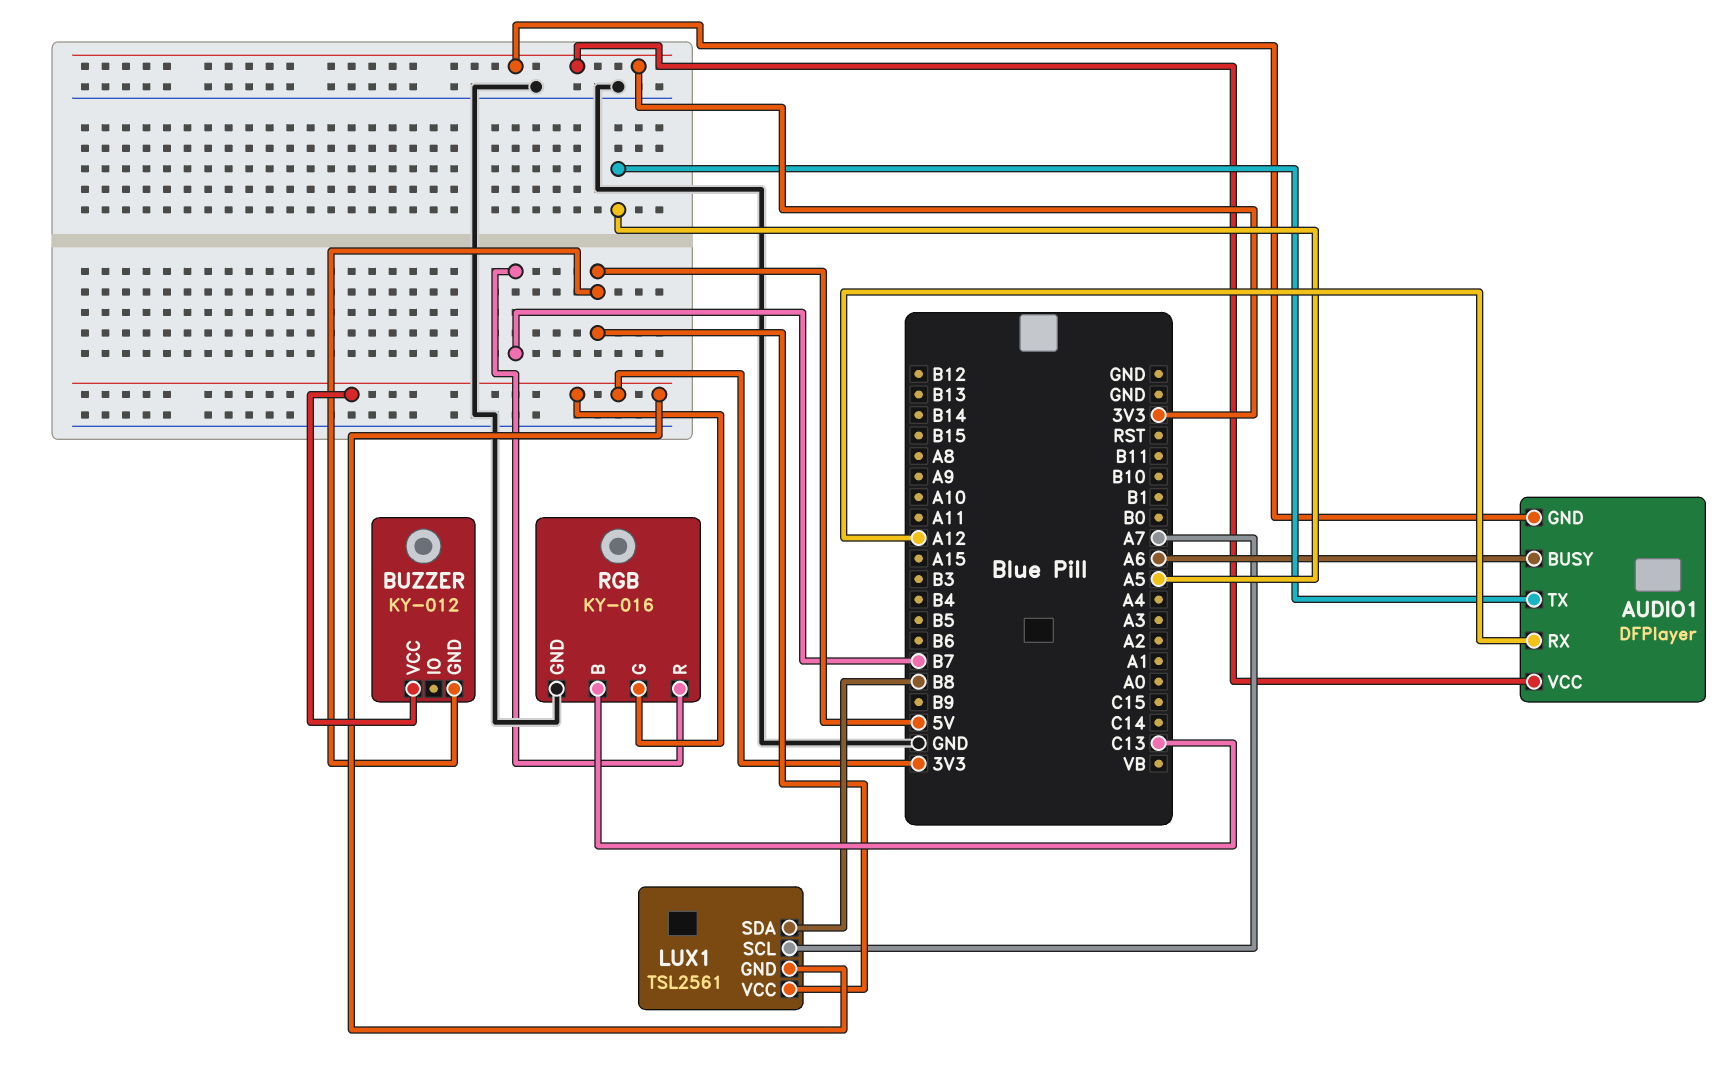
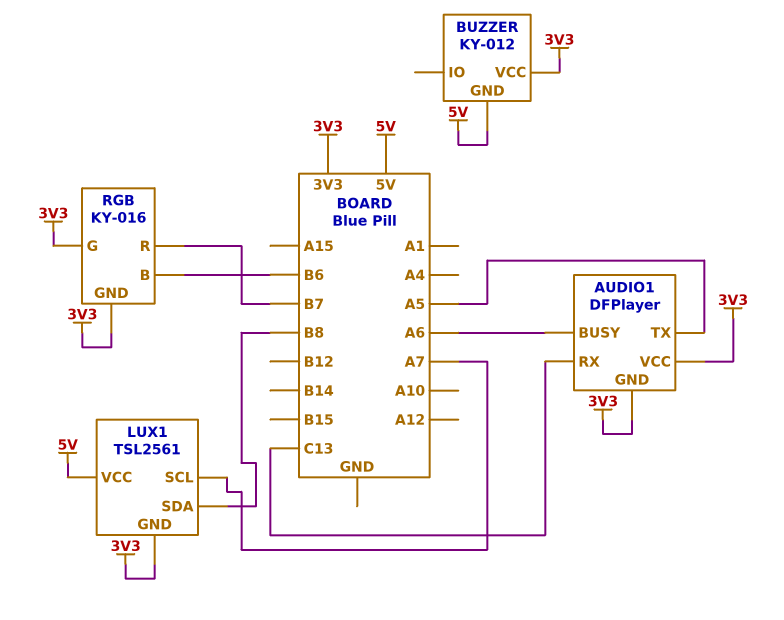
AUDIO1 pin RX: A12 -> C13
RGB pin B: C13 -> B6
RGB pin GND: GND -> 3V3

